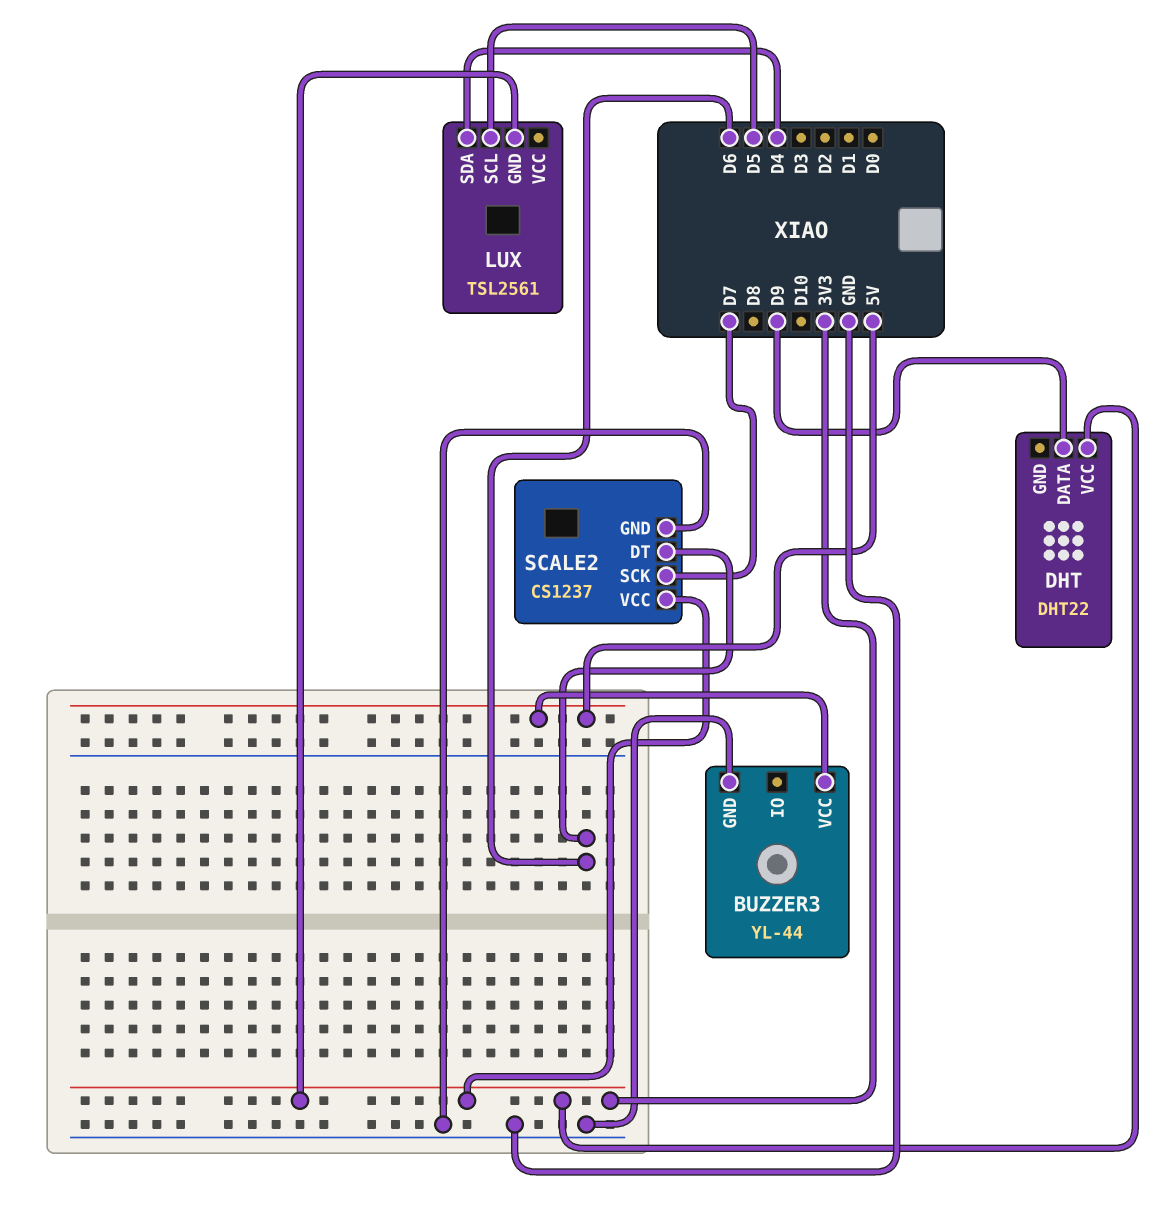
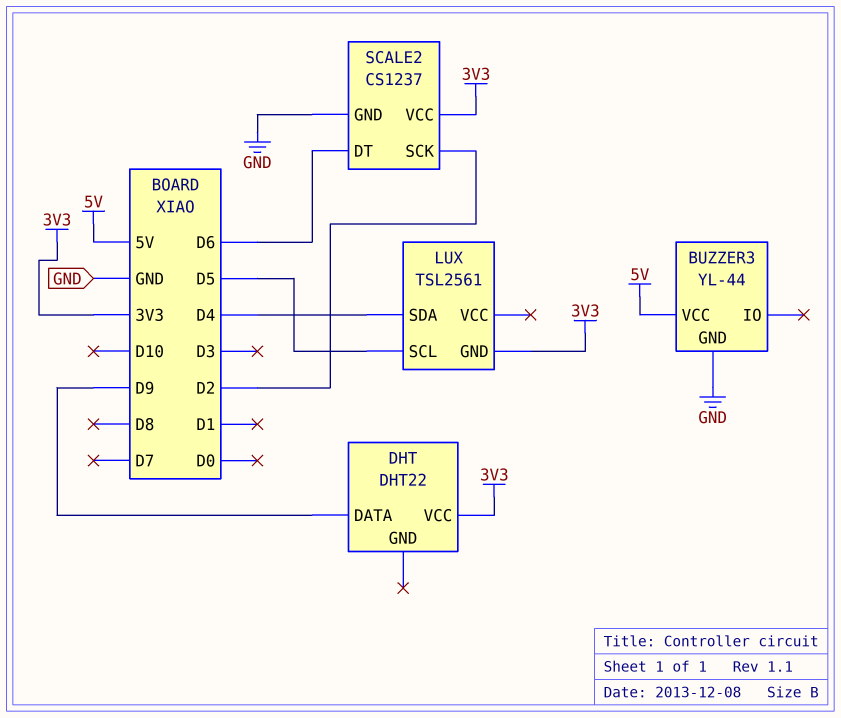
SCALE2 pin SCK: D7 -> D2

